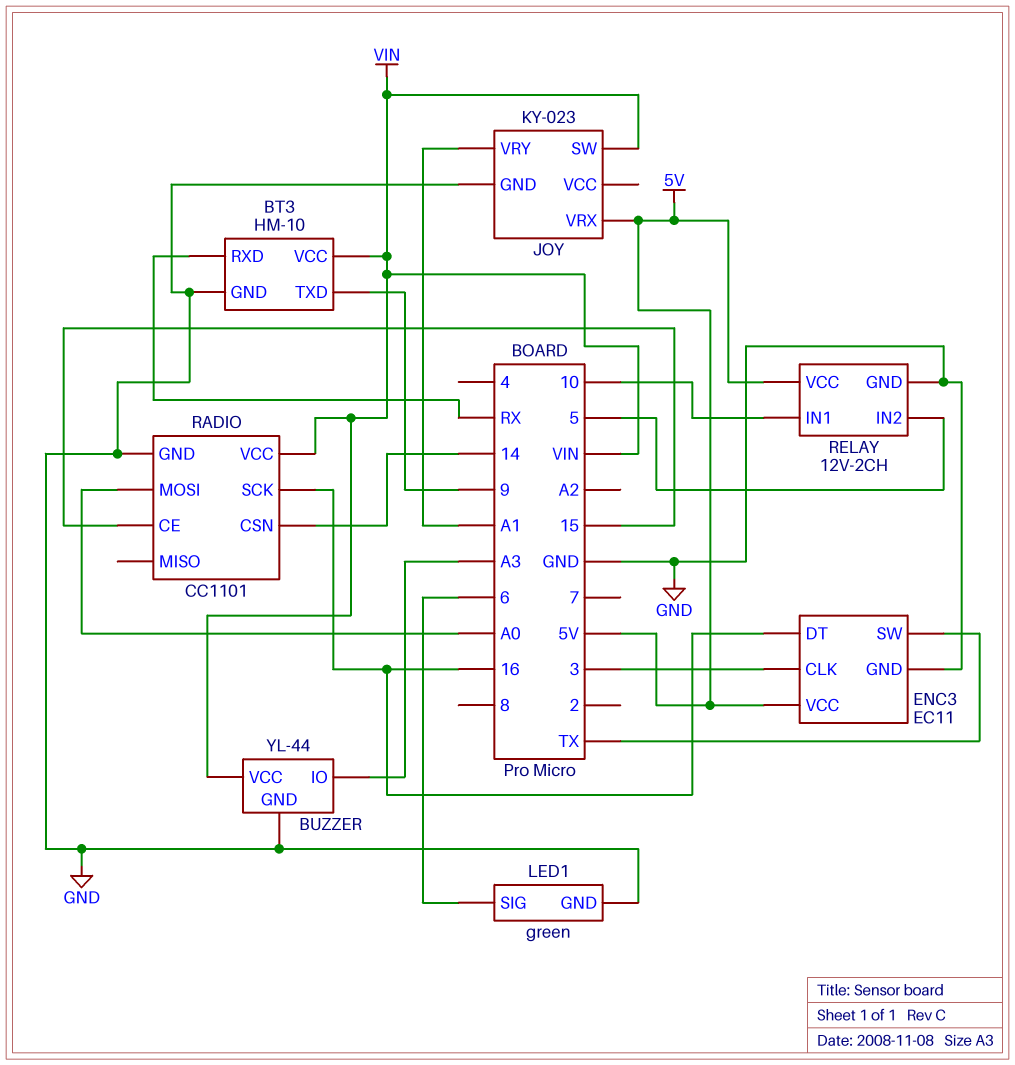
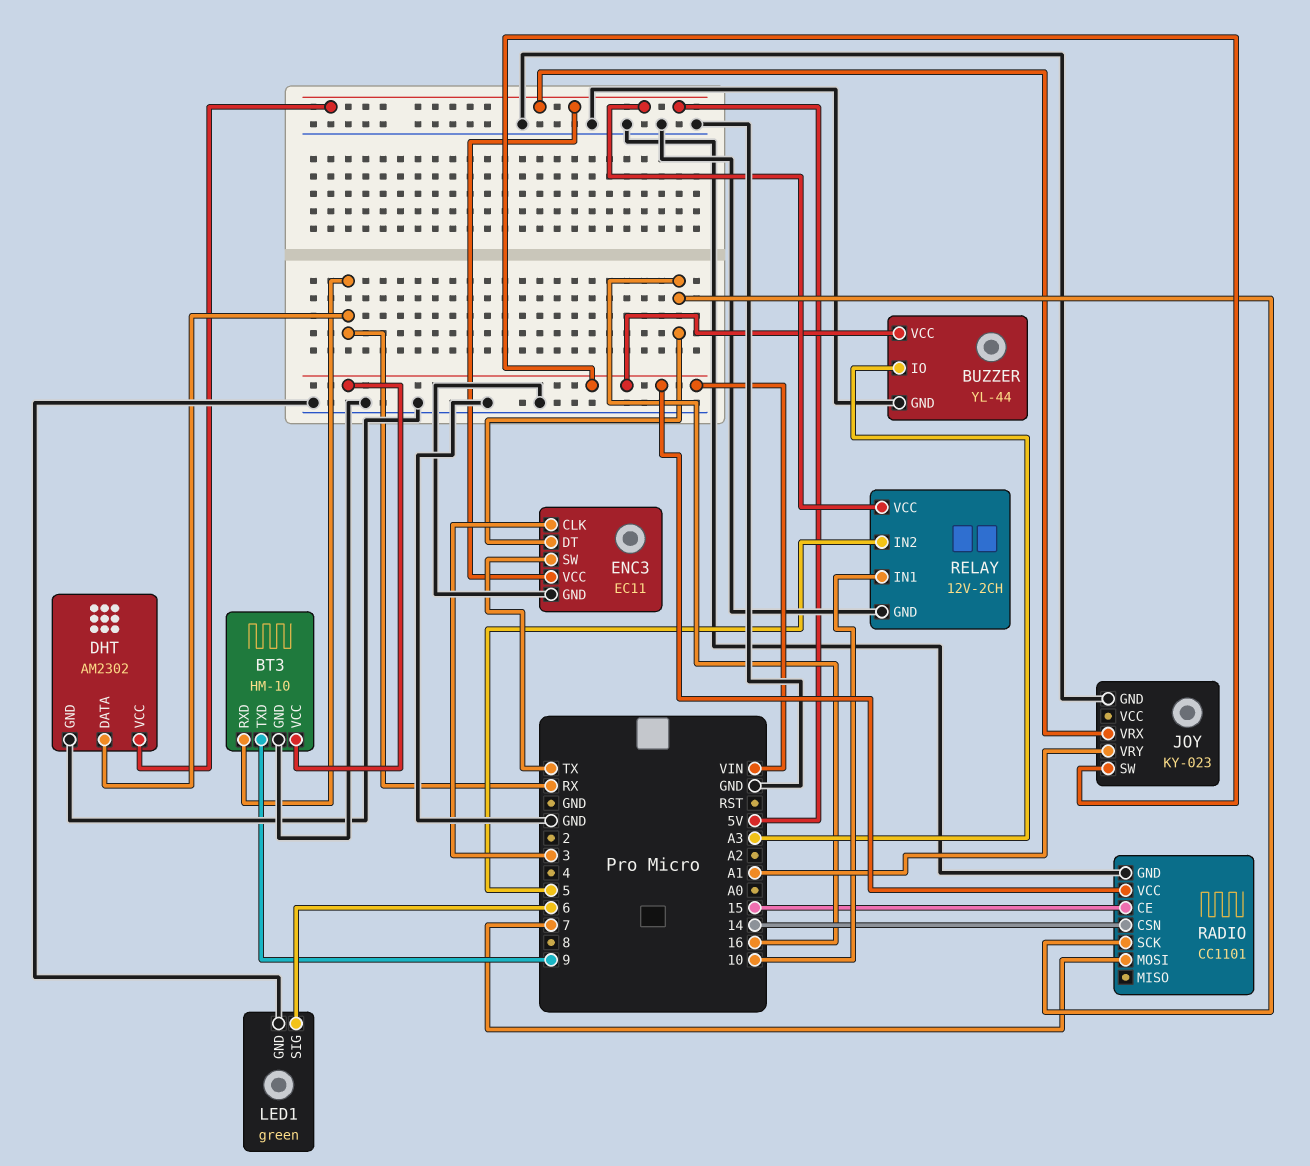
DHT: none -> AM2302
DHT pin DATA: none -> RX
DHT pin GND: none -> GND
DHT pin VCC: none -> 5V
RADIO pin MOSI: A0 -> 7

